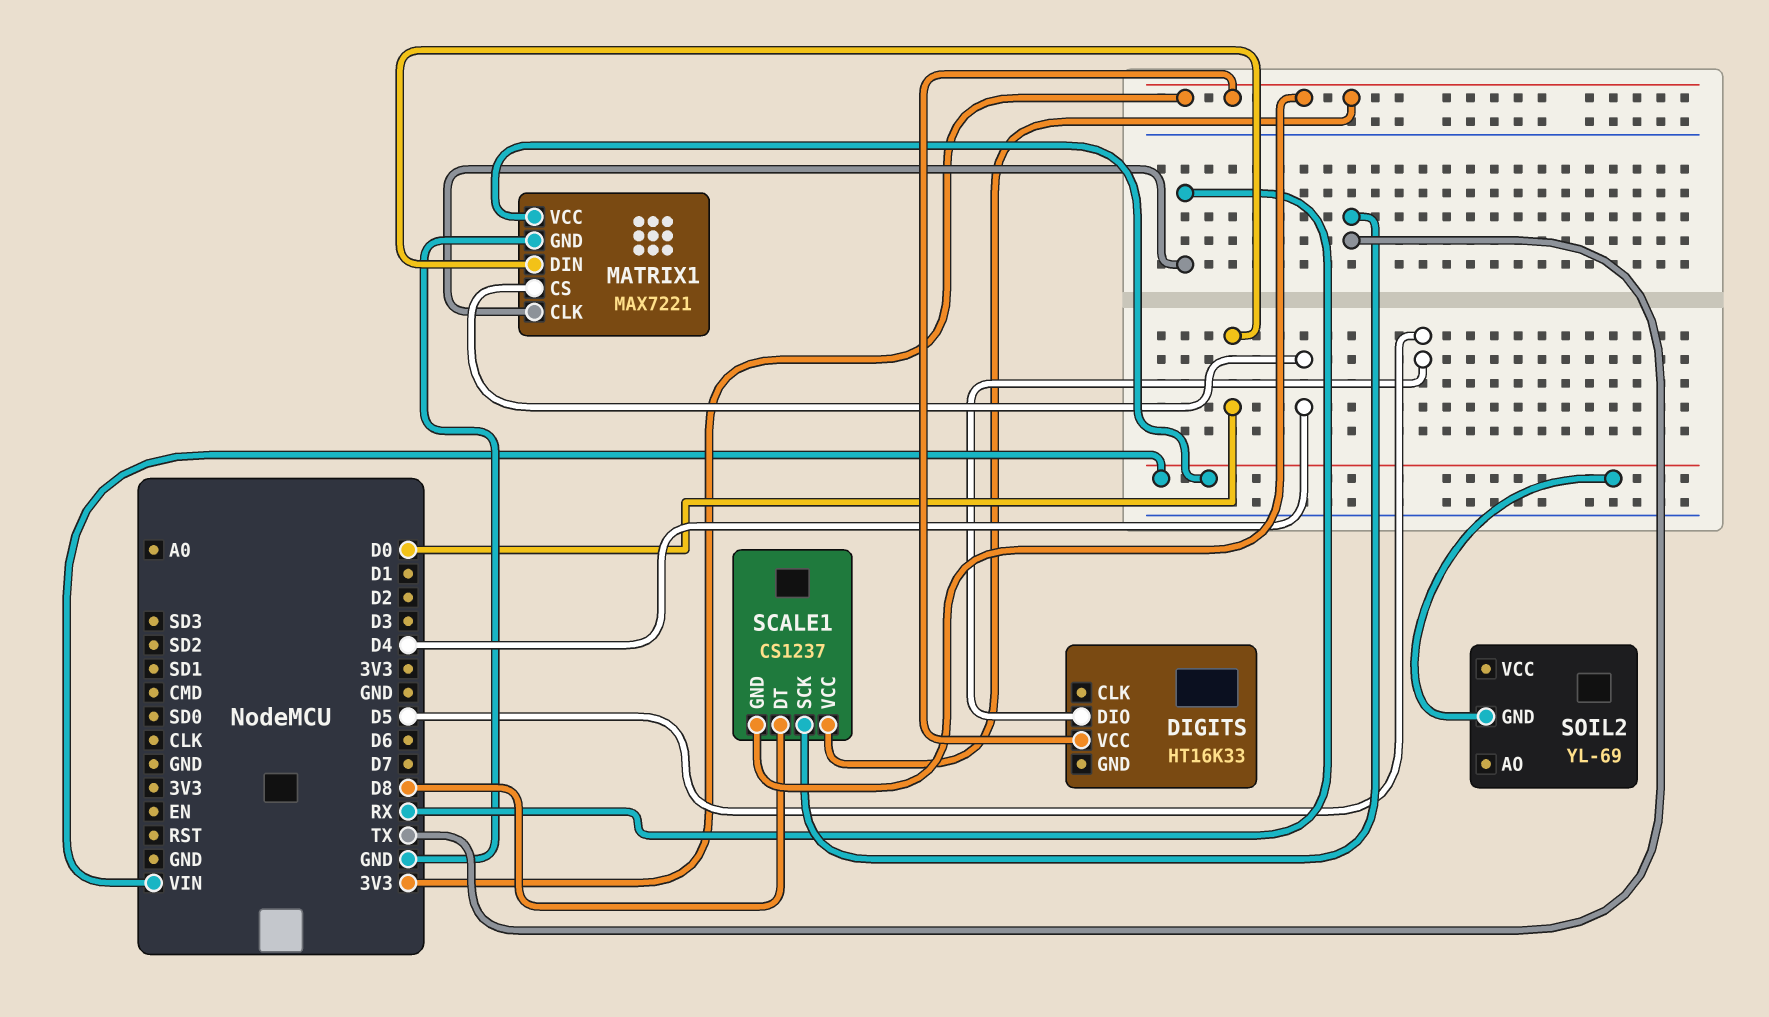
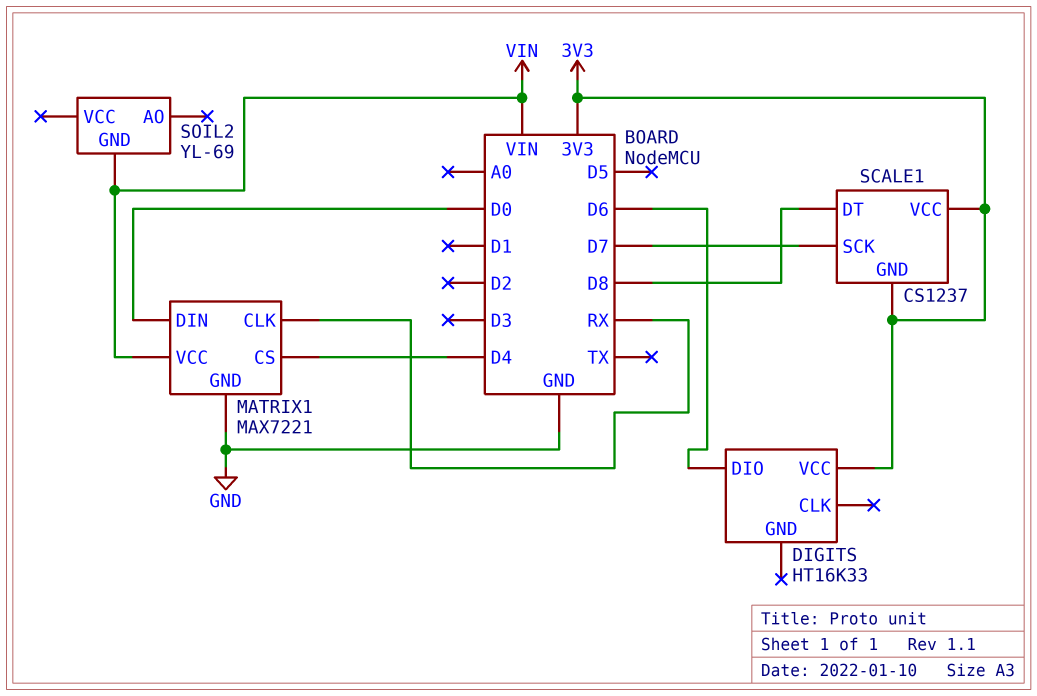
DIGITS pin DIO: D5 -> D6
SCALE1 pin SCK: TX -> D7

